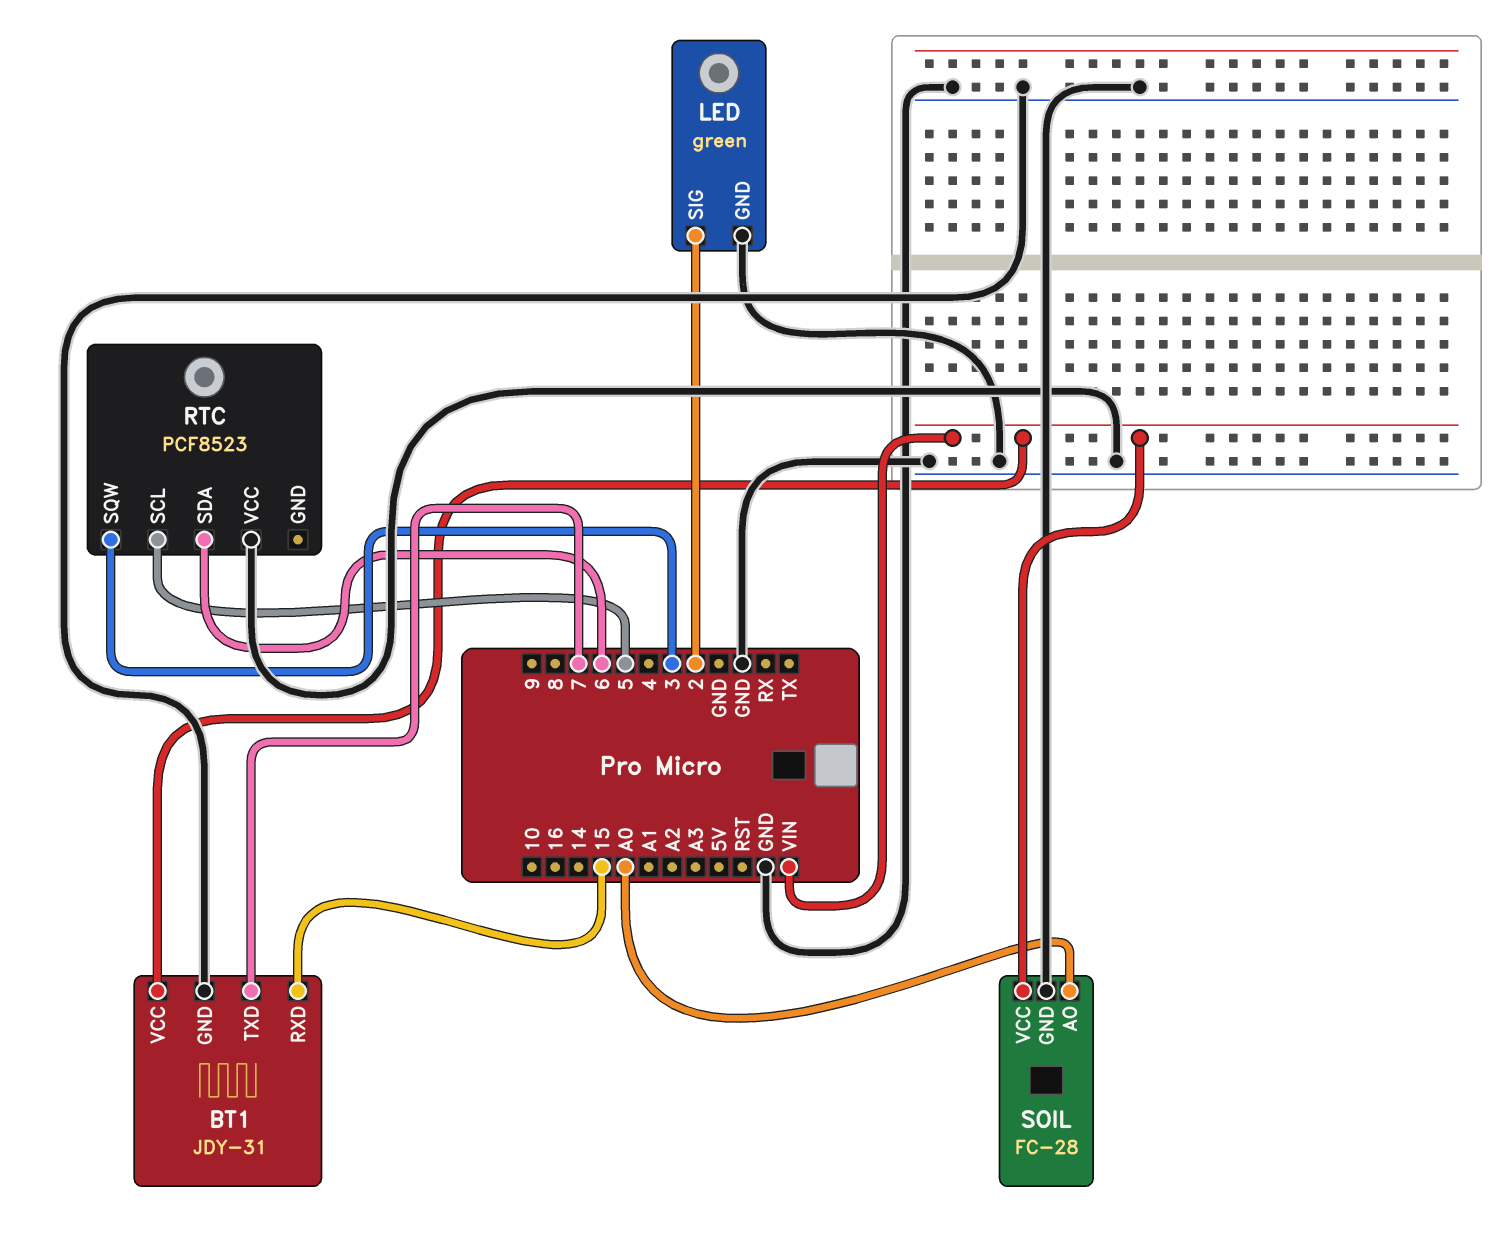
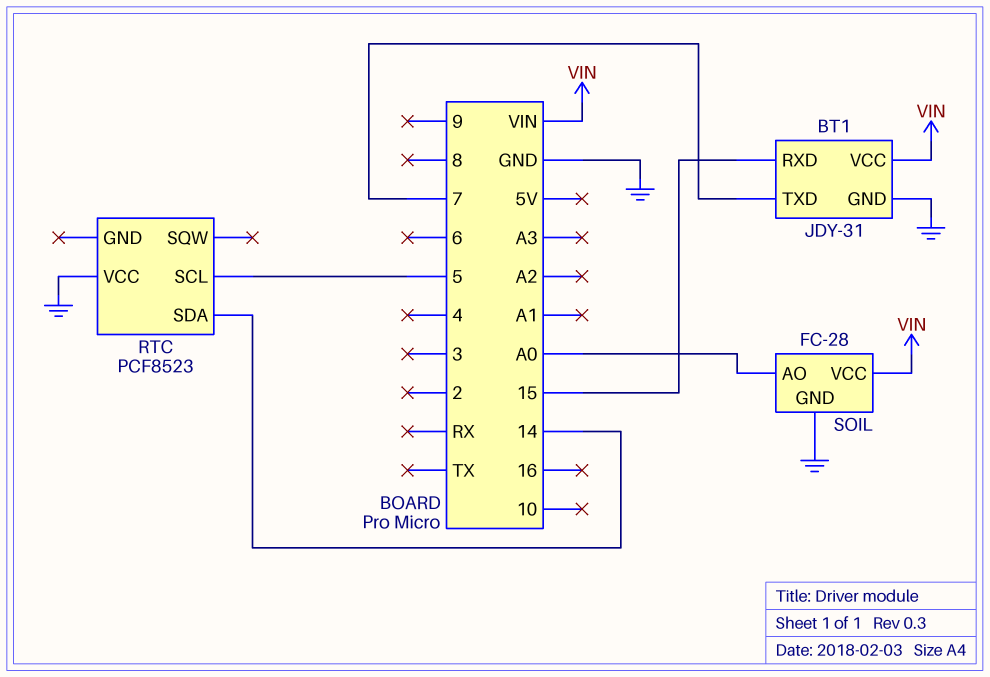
LED: green -> none
LED pin GND: GND -> none
LED pin SIG: 2 -> none
RTC pin SDA: 6 -> 14
RTC pin SQW: 3 -> none

